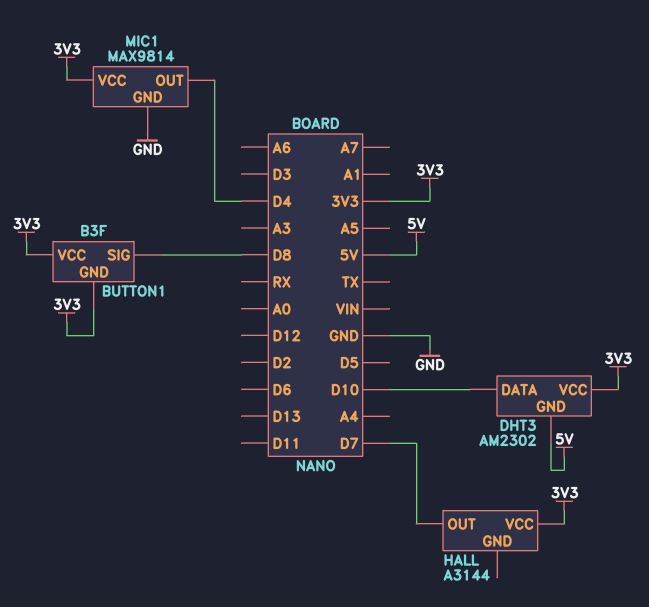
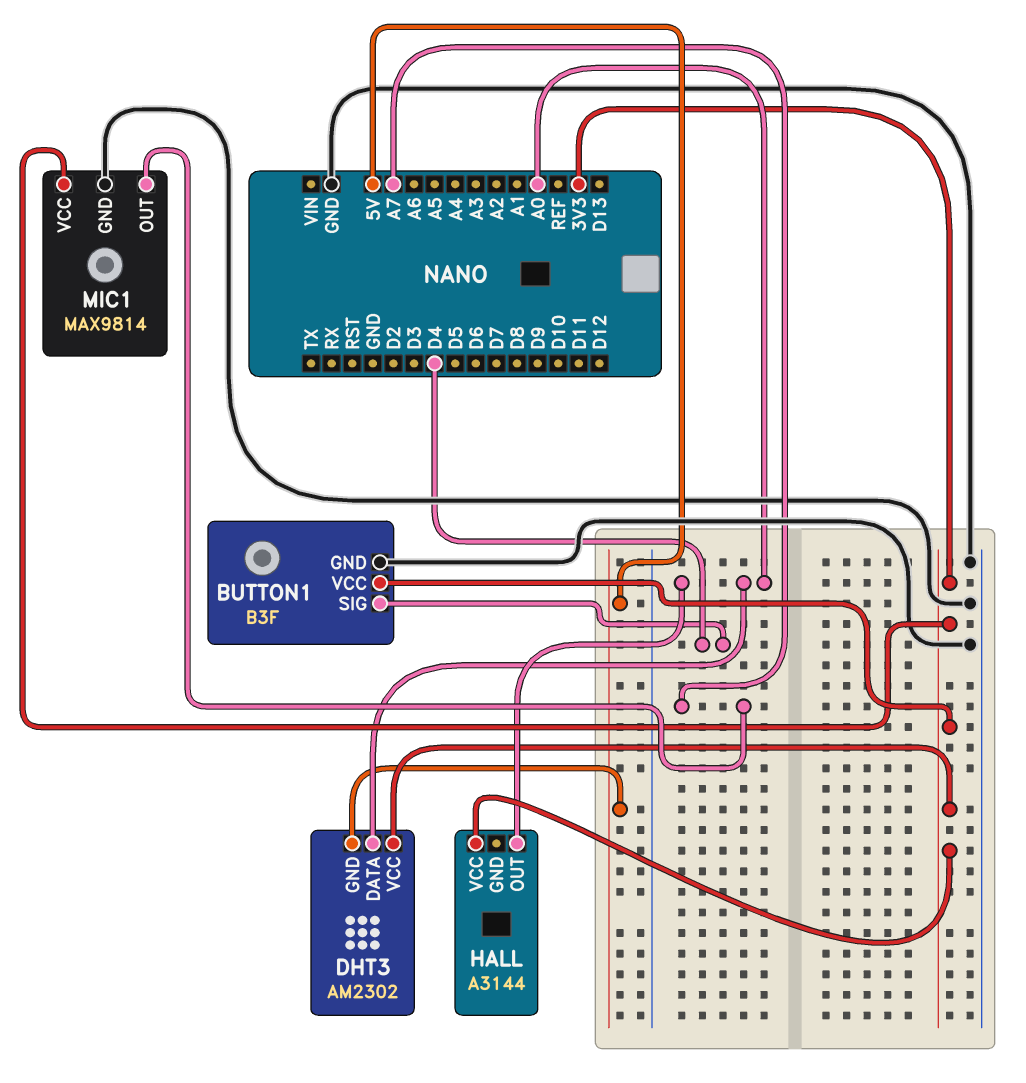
BUTTON1 pin GND: 3V3 -> GND
BUTTON1 pin SIG: D8 -> D4
DHT3 pin DATA: D10 -> A0
HALL pin OUT: D7 -> A0
MIC1 pin OUT: D4 -> A7

